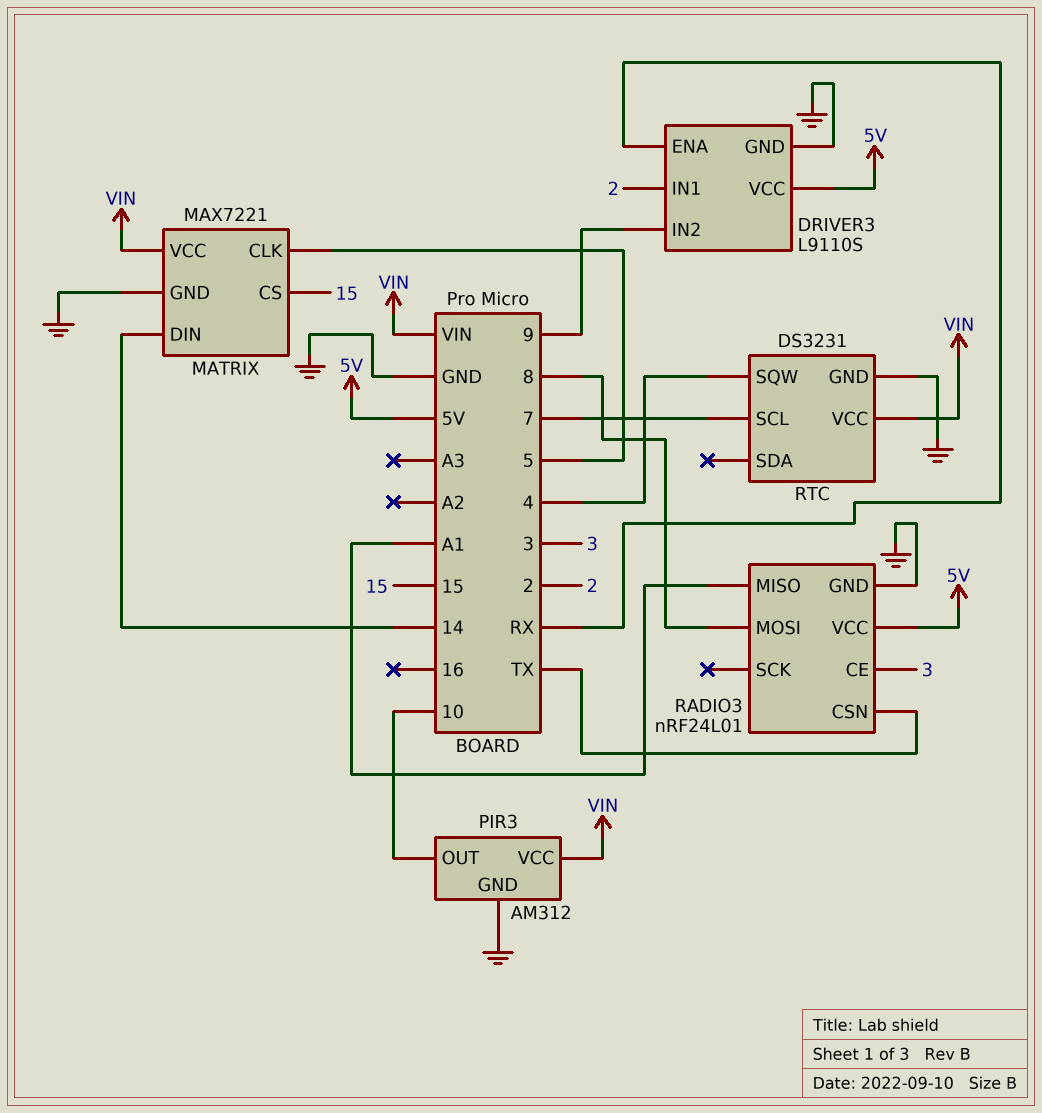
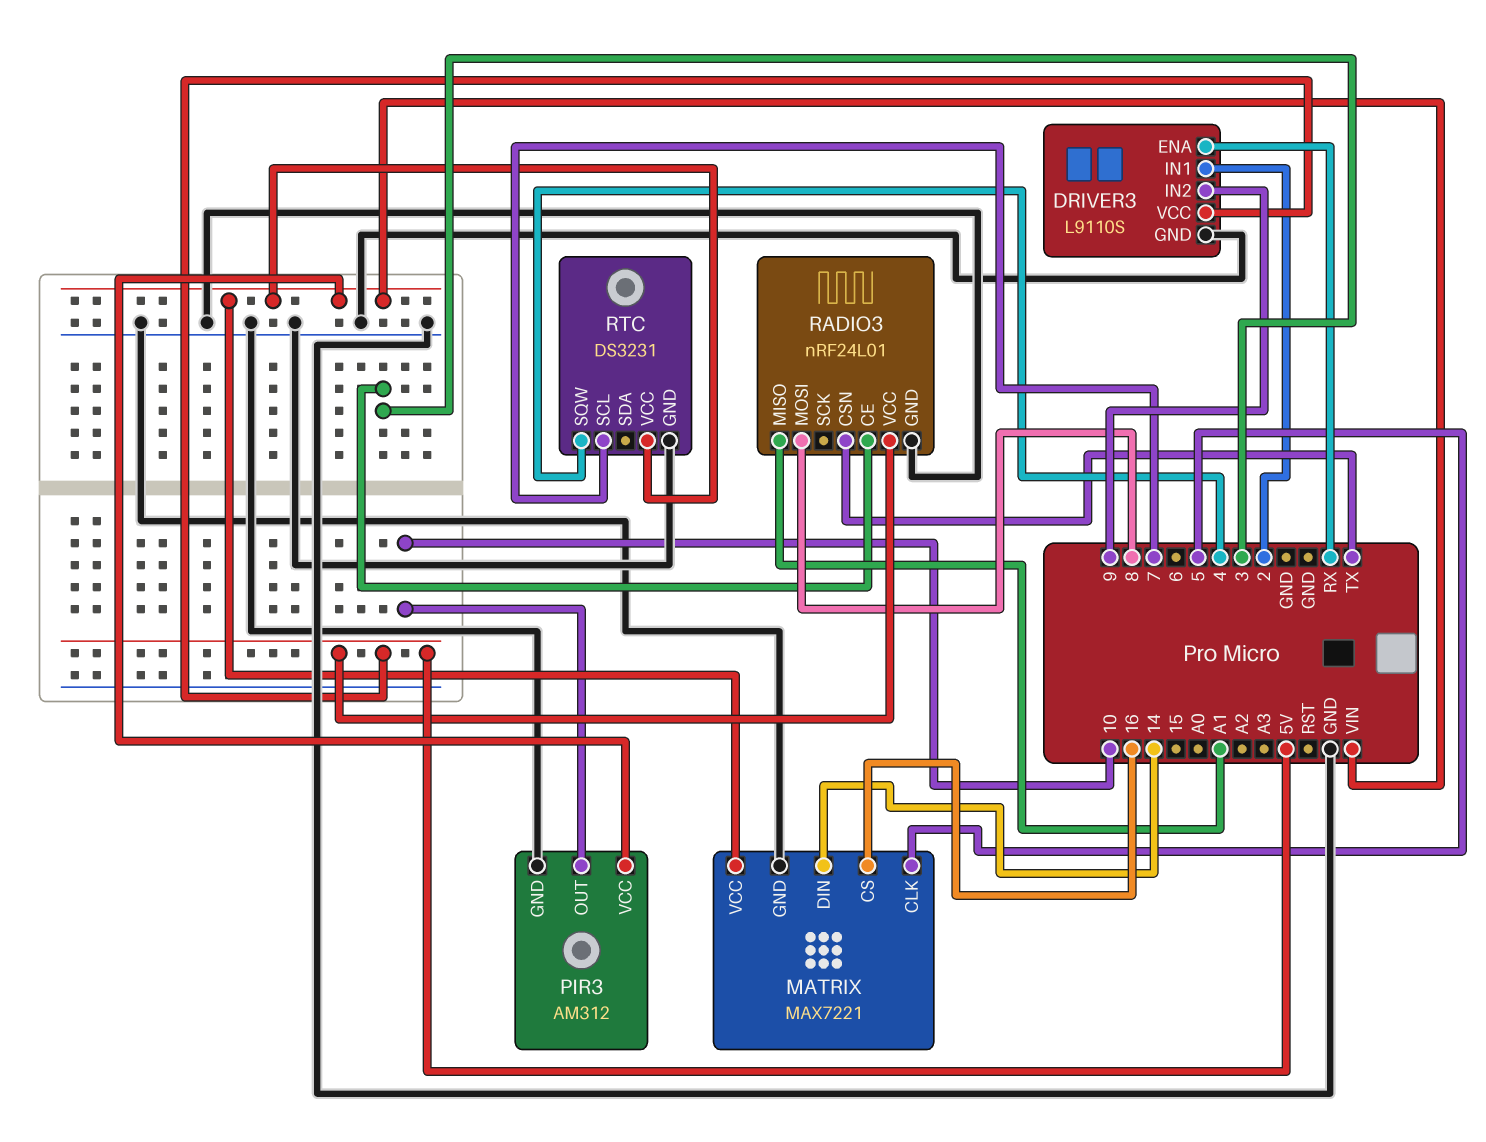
MATRIX pin CS: 15 -> 16

